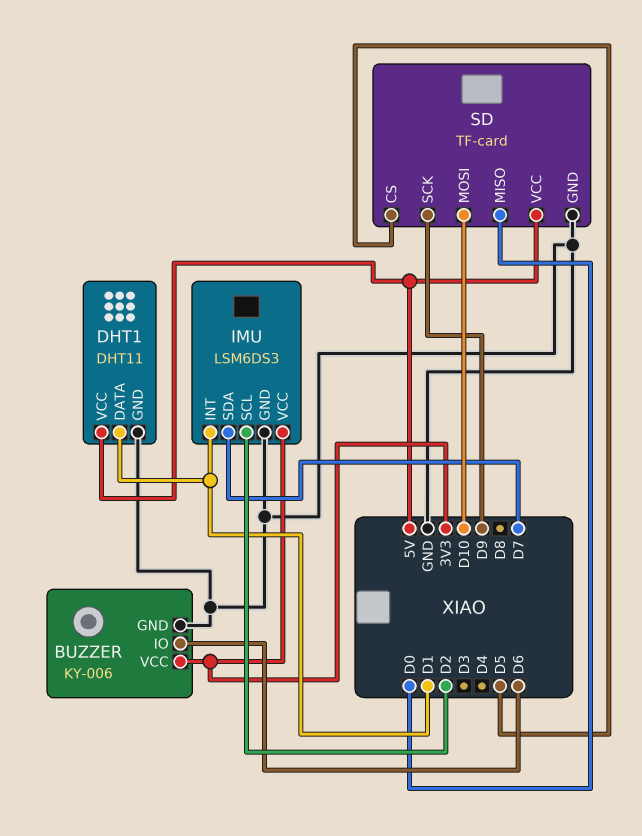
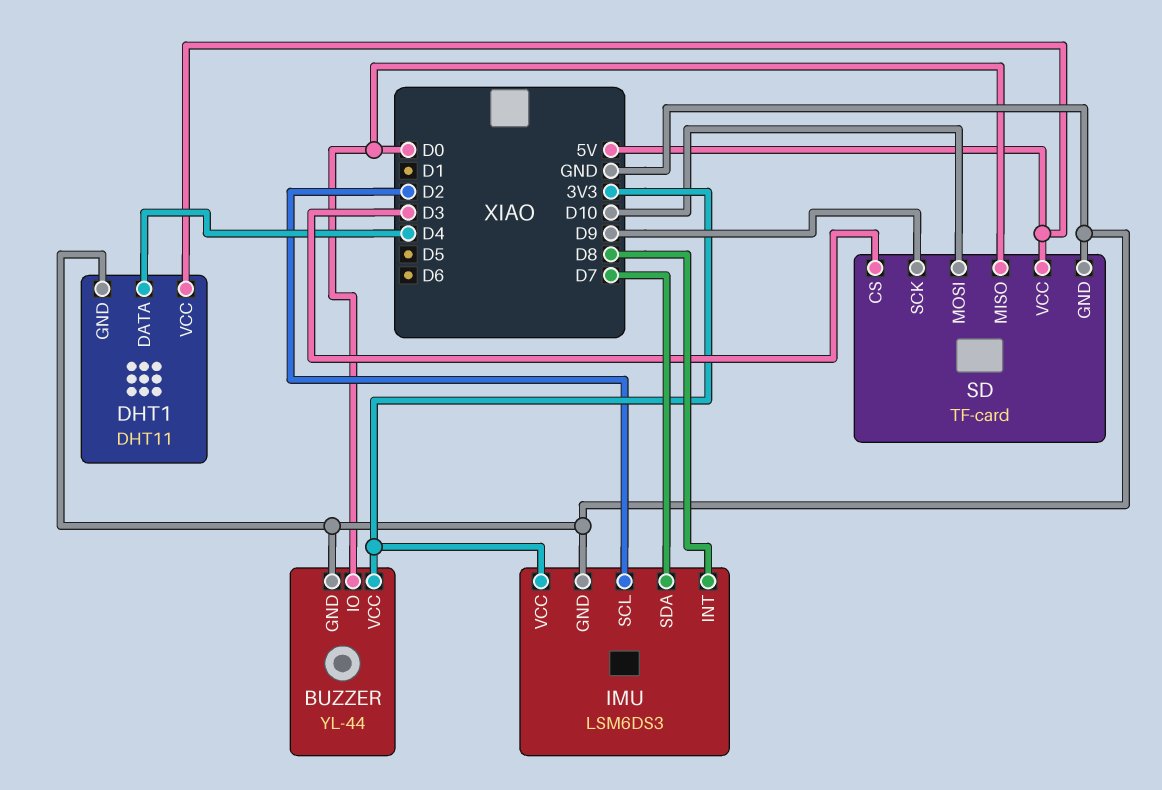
BUZZER: KY-006 -> YL-44
BUZZER pin IO: D6 -> D0
DHT1 pin DATA: D1 -> D4
IMU pin INT: D1 -> D8
SD pin CS: D5 -> D3

